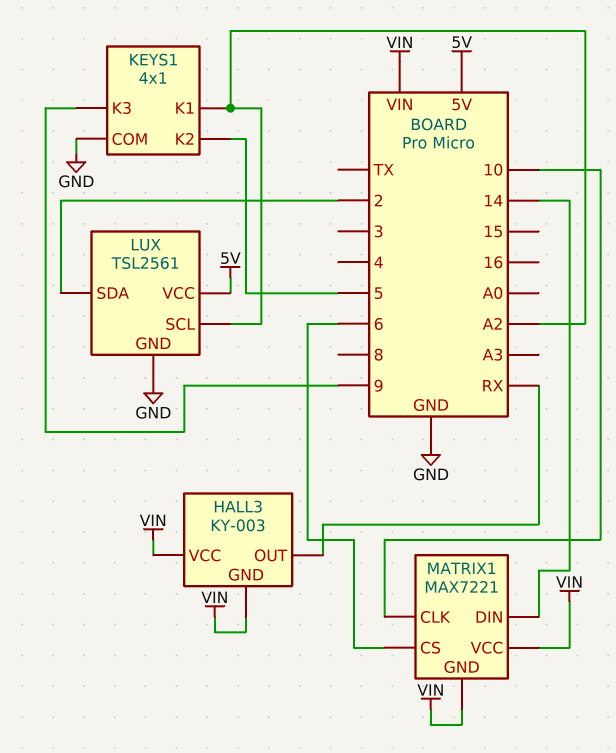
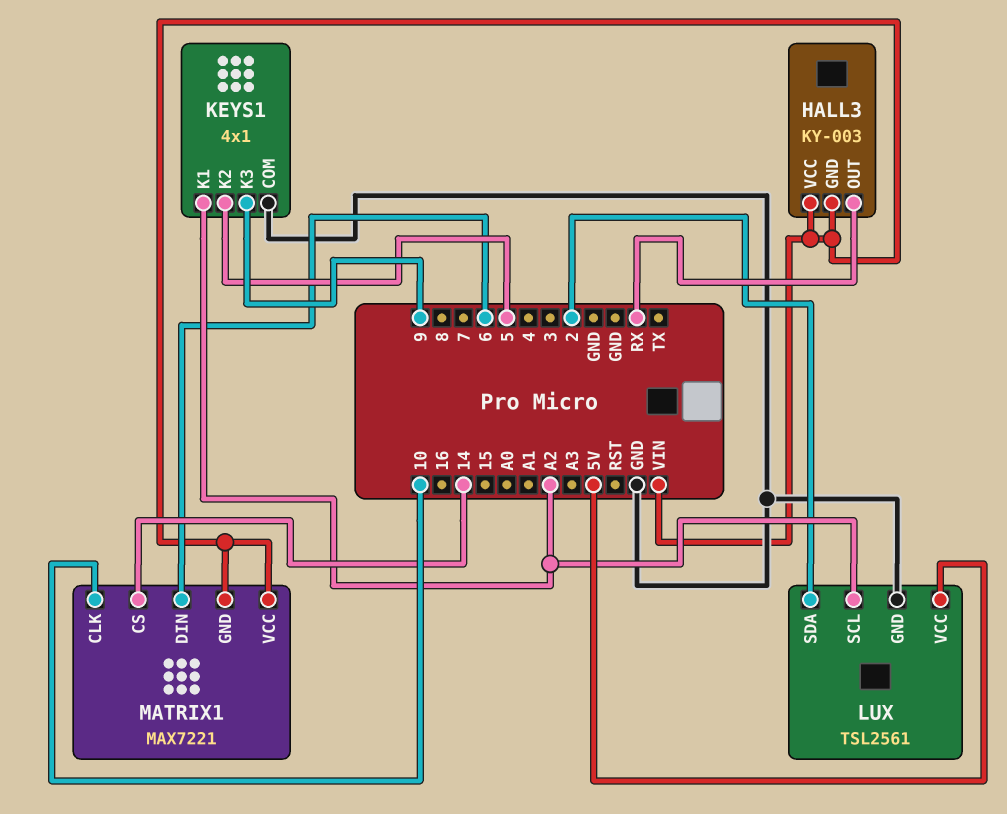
MATRIX1 pin CS: 6 -> 14
MATRIX1 pin DIN: 14 -> 6

